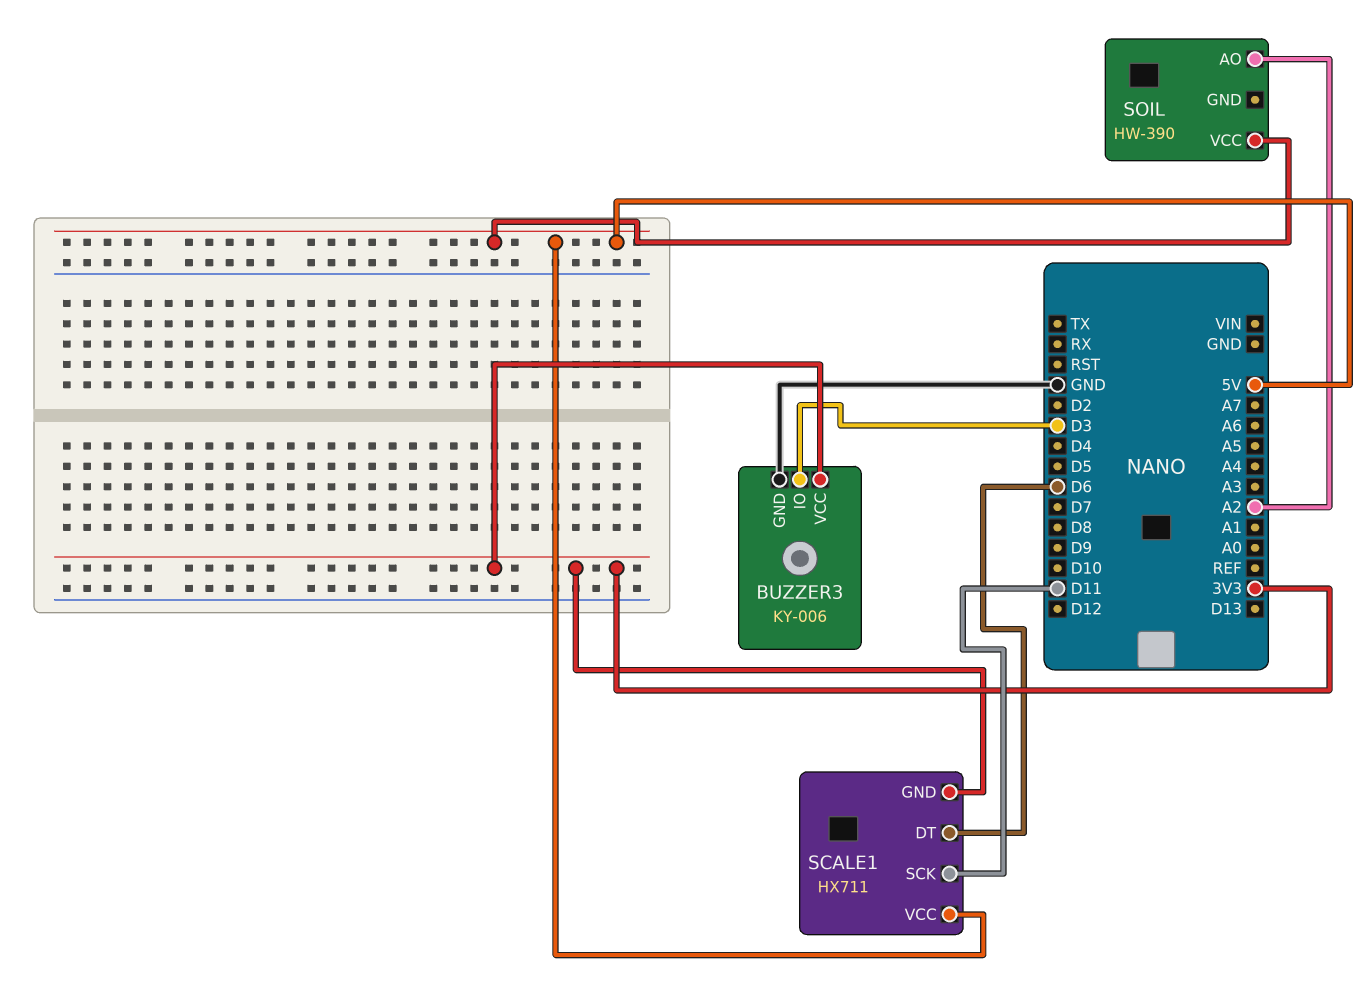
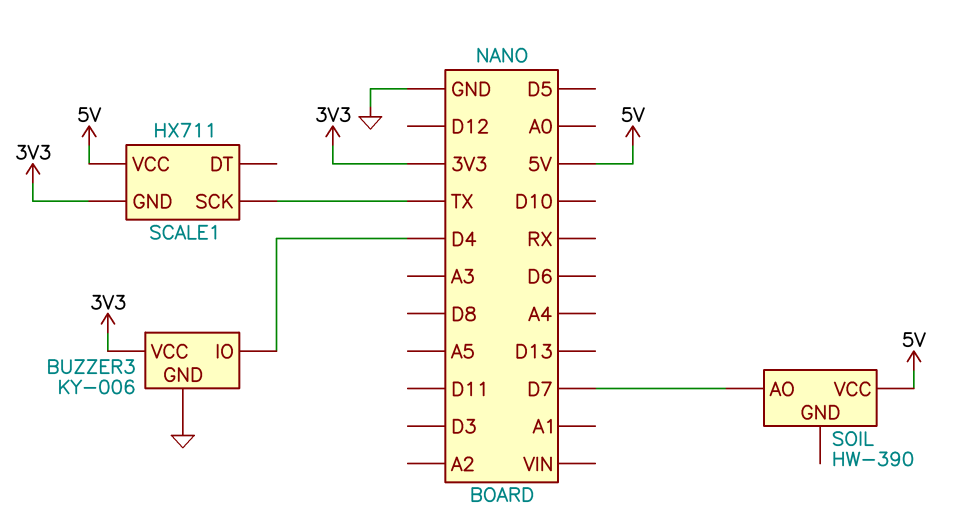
BUZZER3 pin IO: D3 -> D4
SCALE1 pin DT: D6 -> none
SCALE1 pin SCK: D11 -> TX
SOIL pin AO: A2 -> D7

